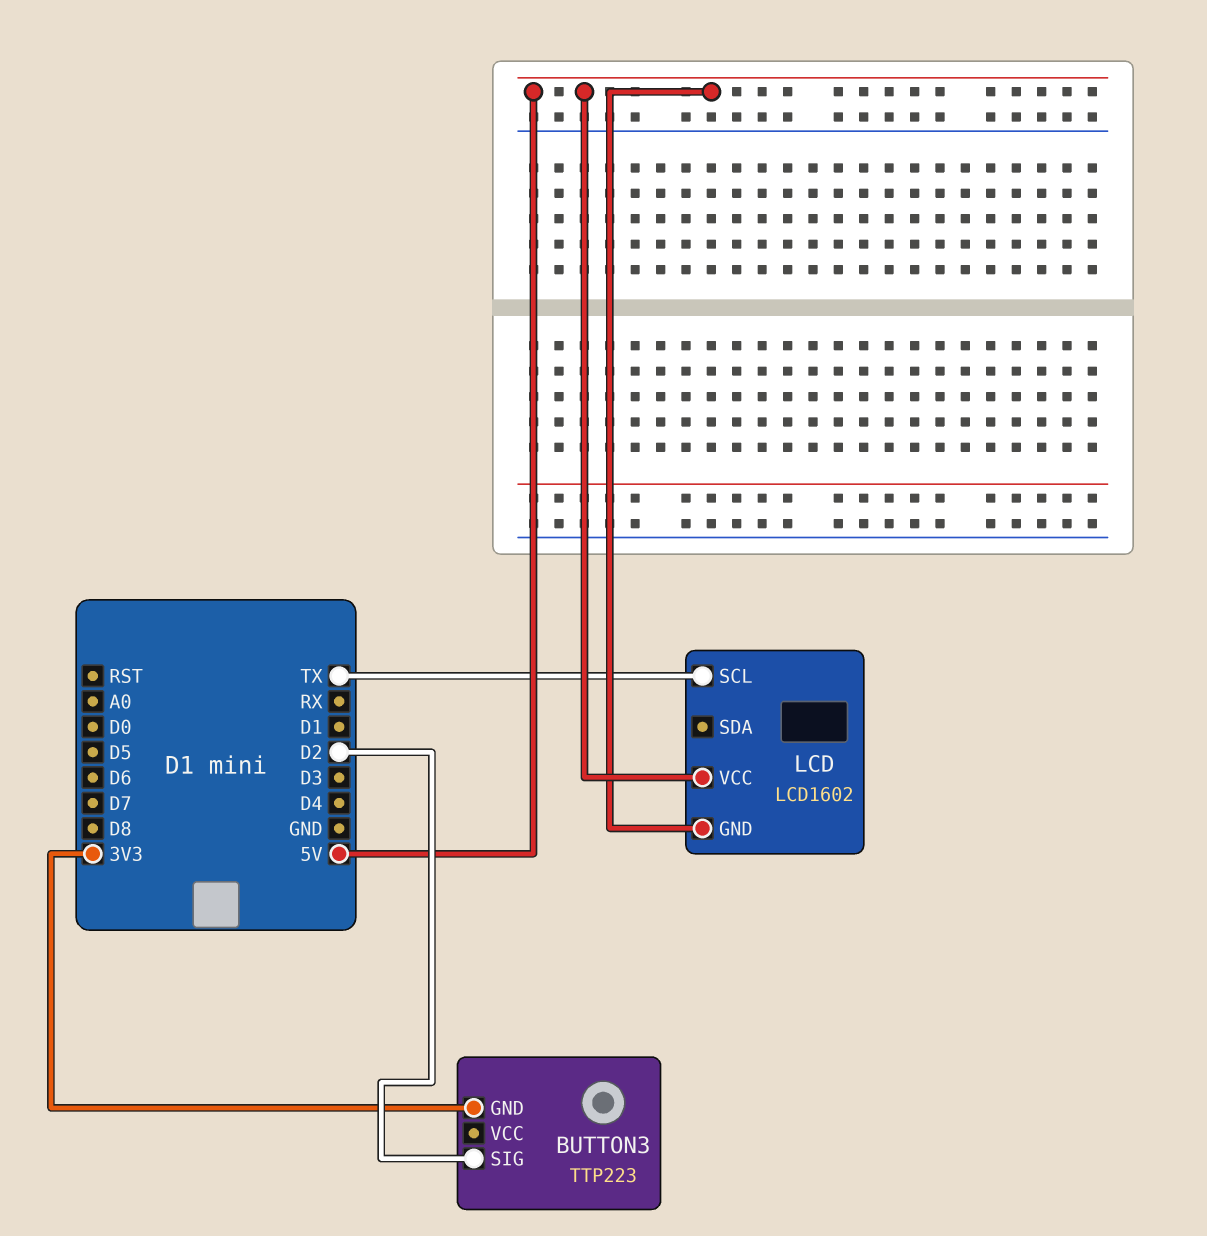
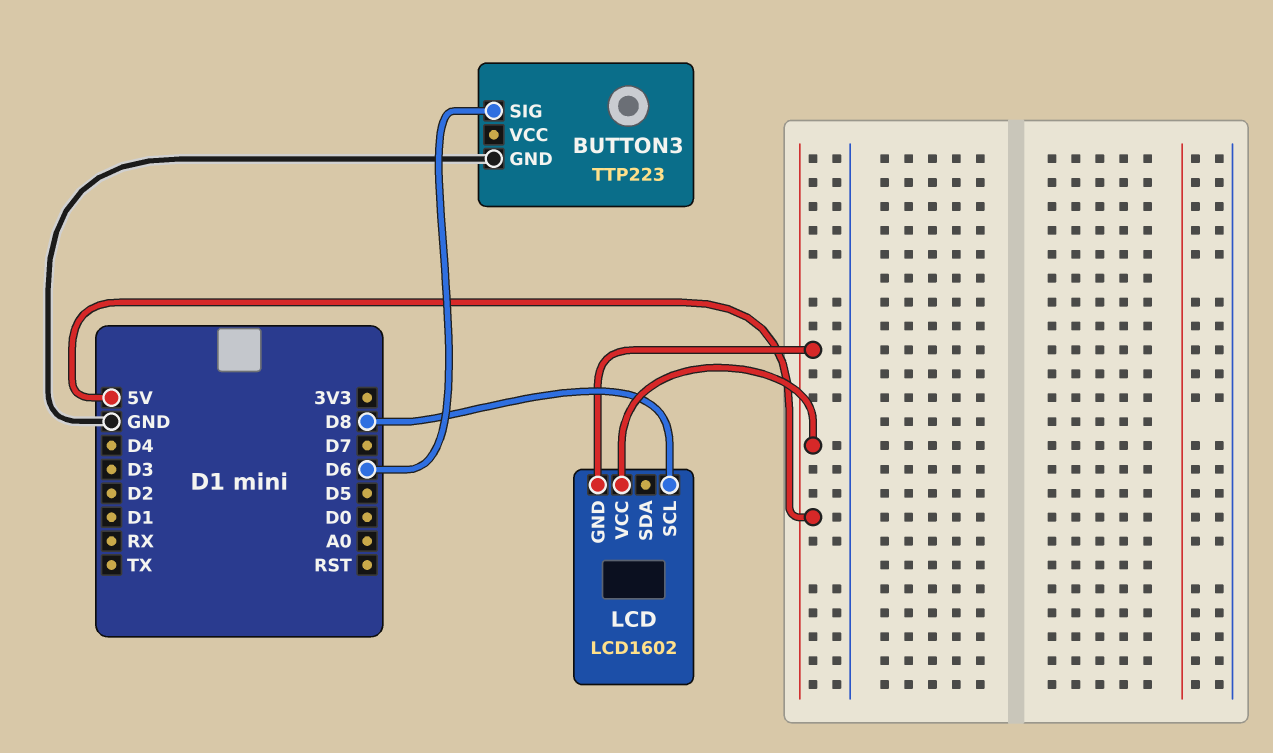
BUTTON3 pin GND: 3V3 -> GND
BUTTON3 pin SIG: D2 -> D6
LCD pin SCL: TX -> D8

